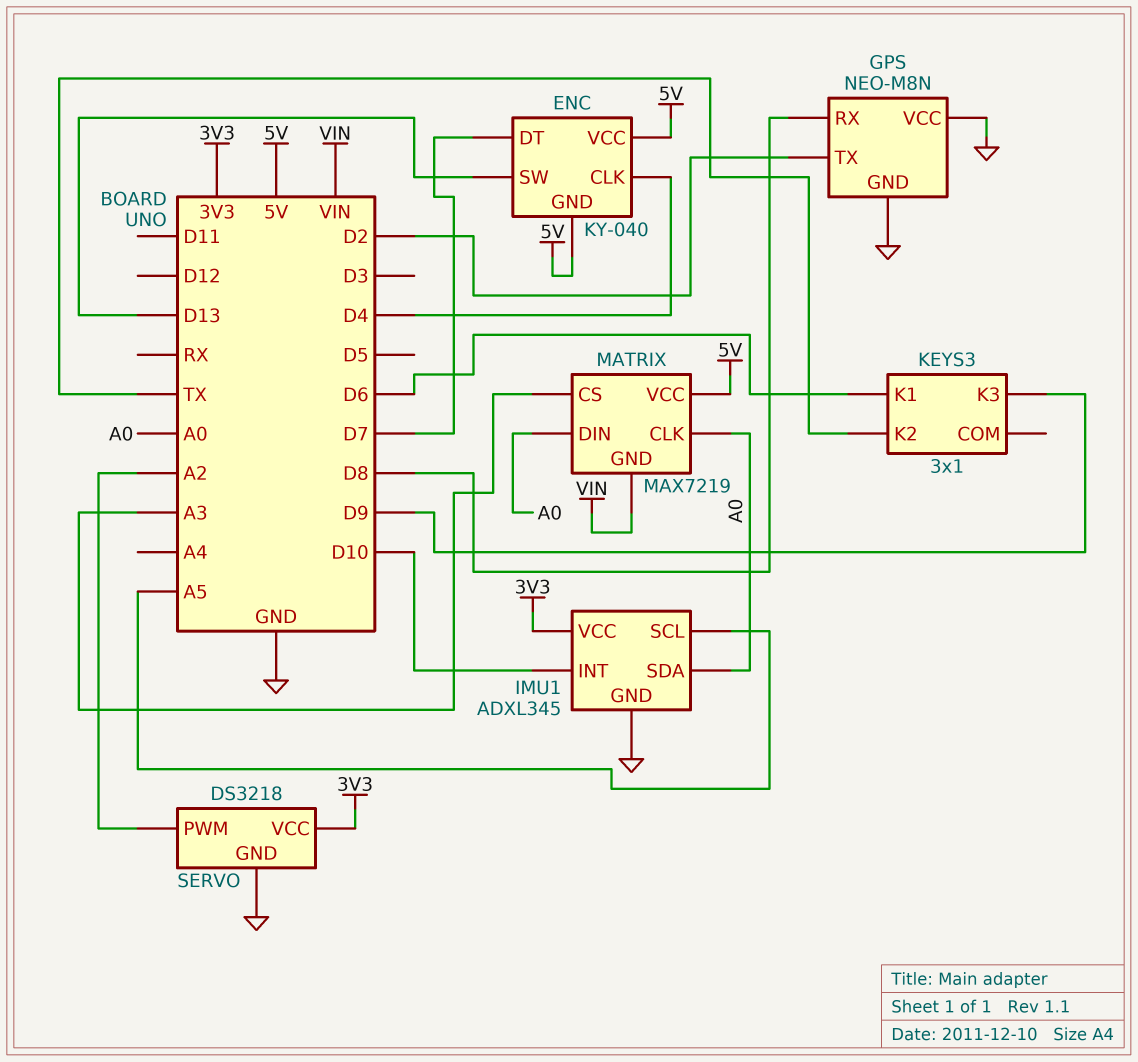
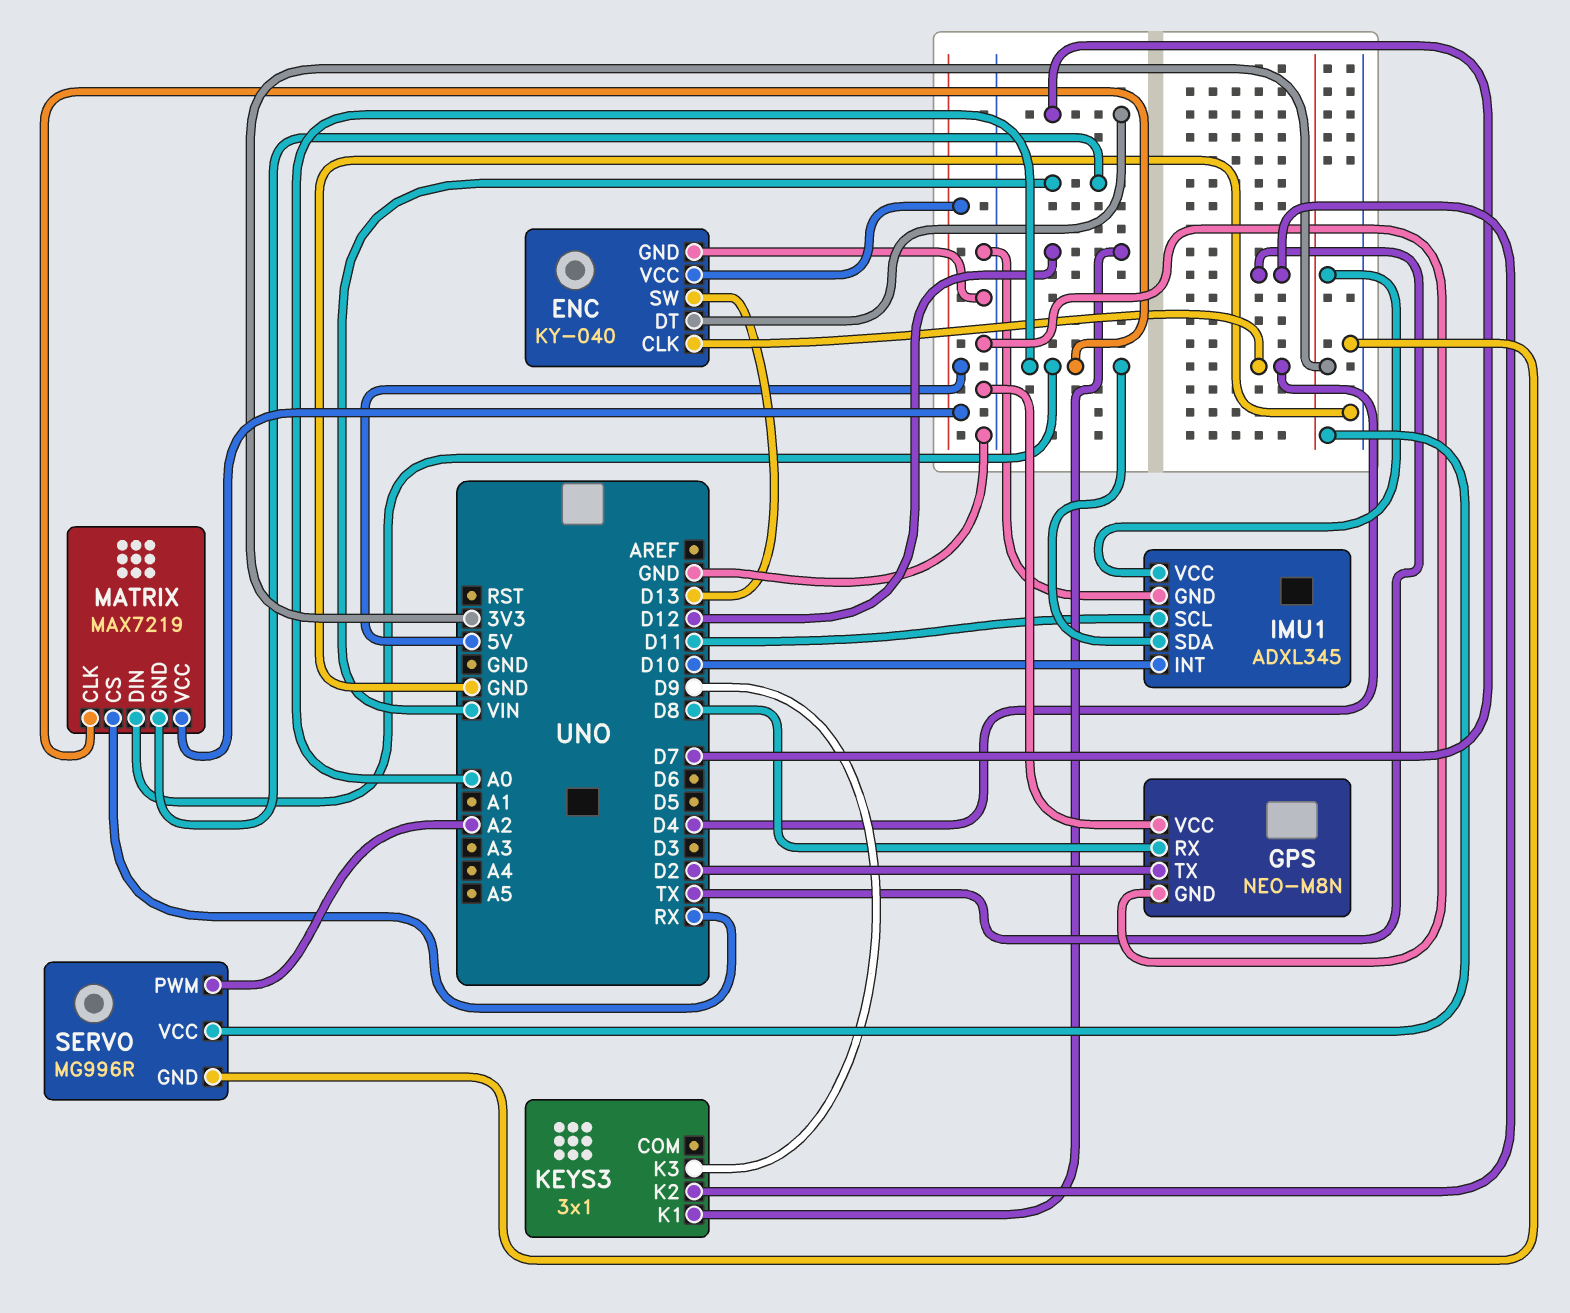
ENC pin GND: 5V -> GND
IMU1 pin SCL: A5 -> D11
KEYS3 pin K1: D6 -> D12
MATRIX pin CS: A3 -> RX
SERVO: DS3218 -> MG996R

